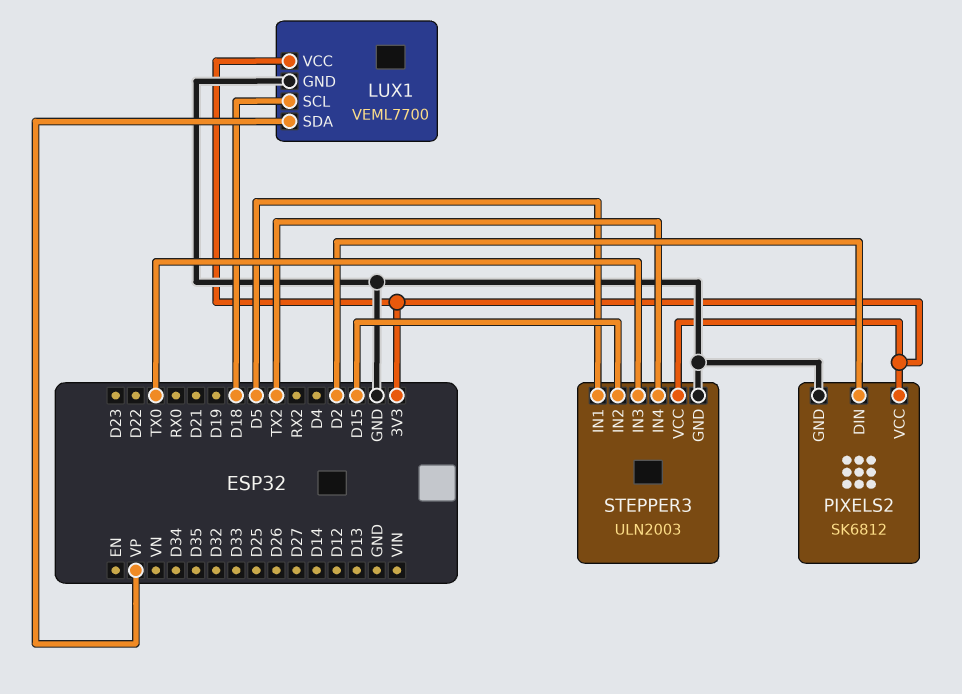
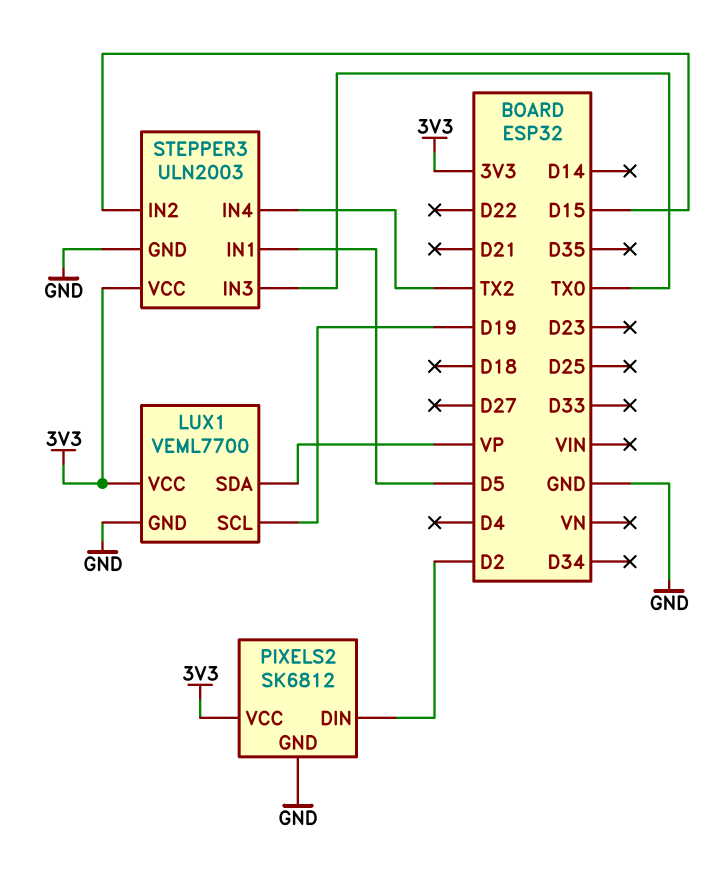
LUX1 pin SCL: D18 -> D19

